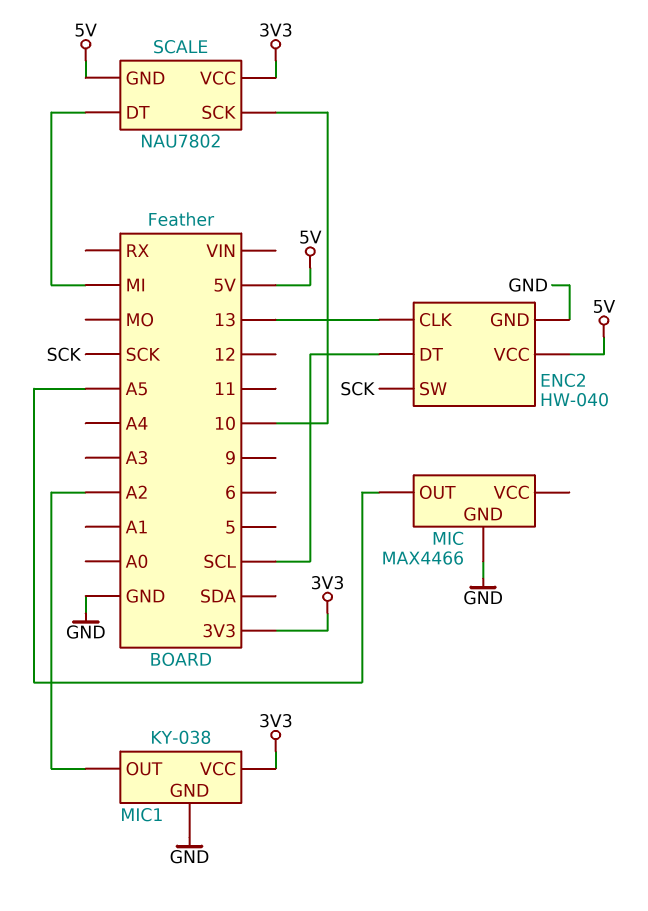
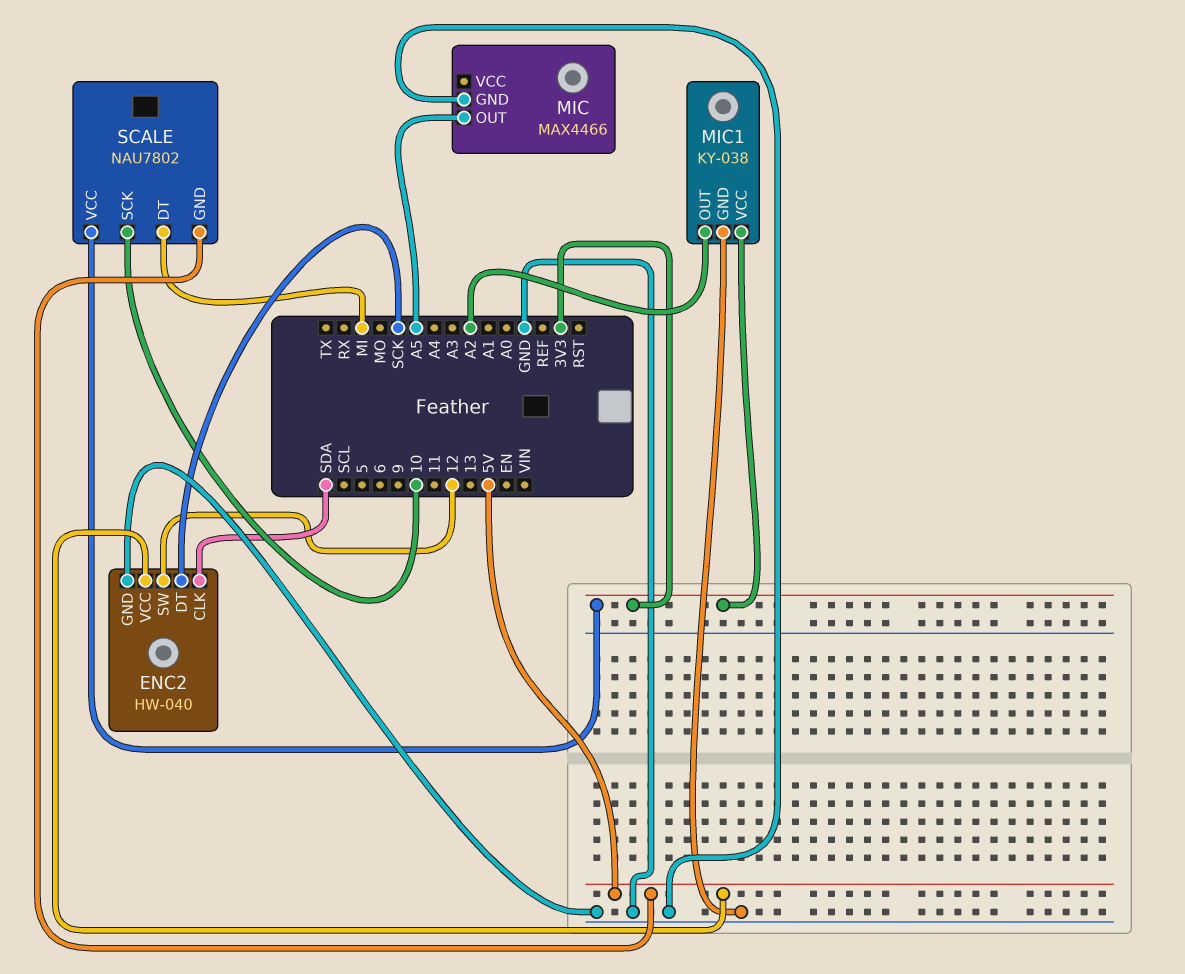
ENC2 pin CLK: 13 -> SDA
ENC2 pin DT: SCL -> SCK
ENC2 pin SW: SCK -> 12

